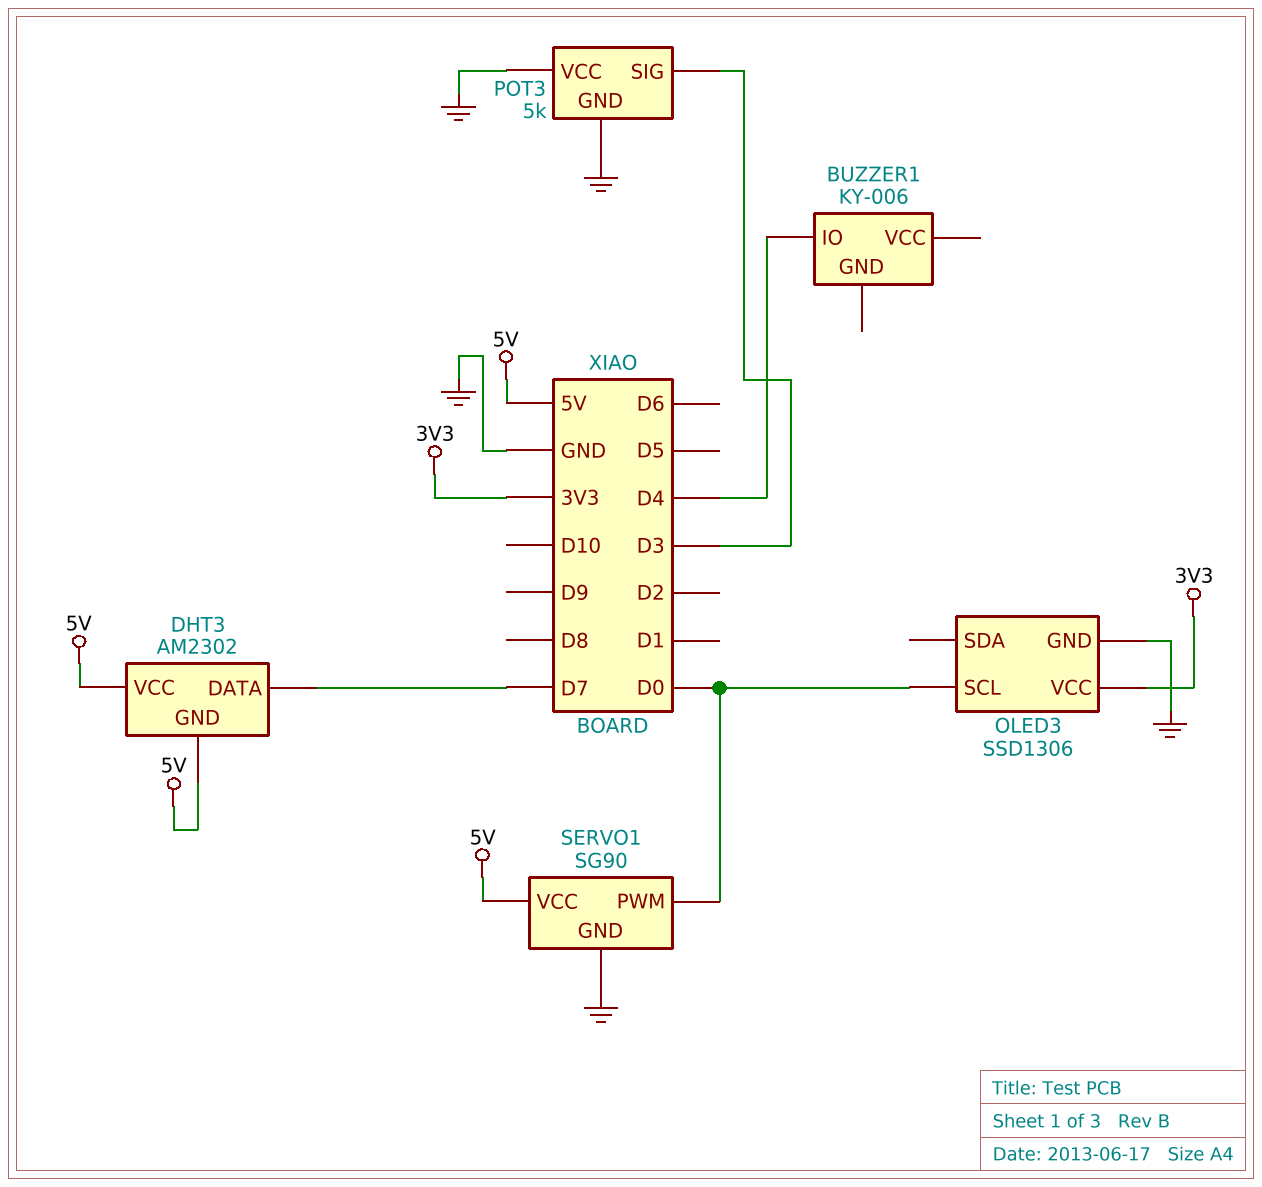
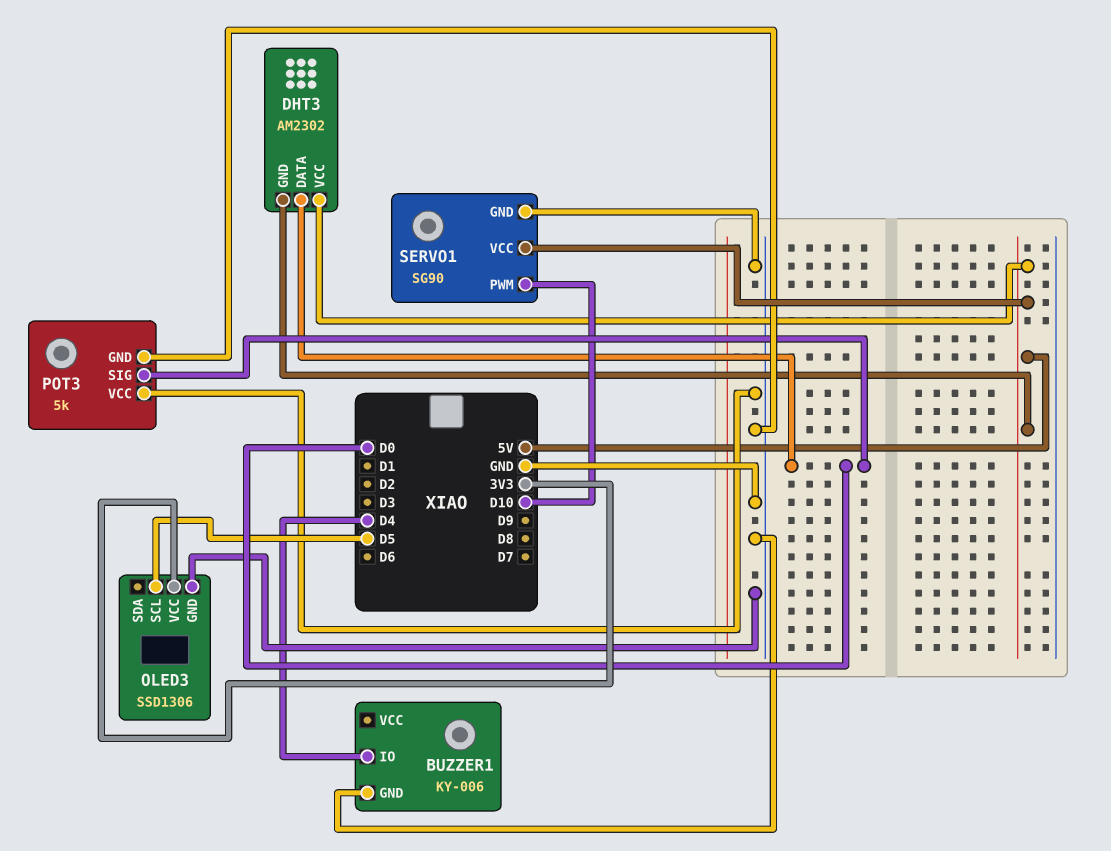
BUZZER1 pin GND: none -> GND
DHT3 pin DATA: D7 -> D0
OLED3 pin SCL: D0 -> D5
POT3 pin SIG: D3 -> D0
SERVO1 pin PWM: D0 -> D10

